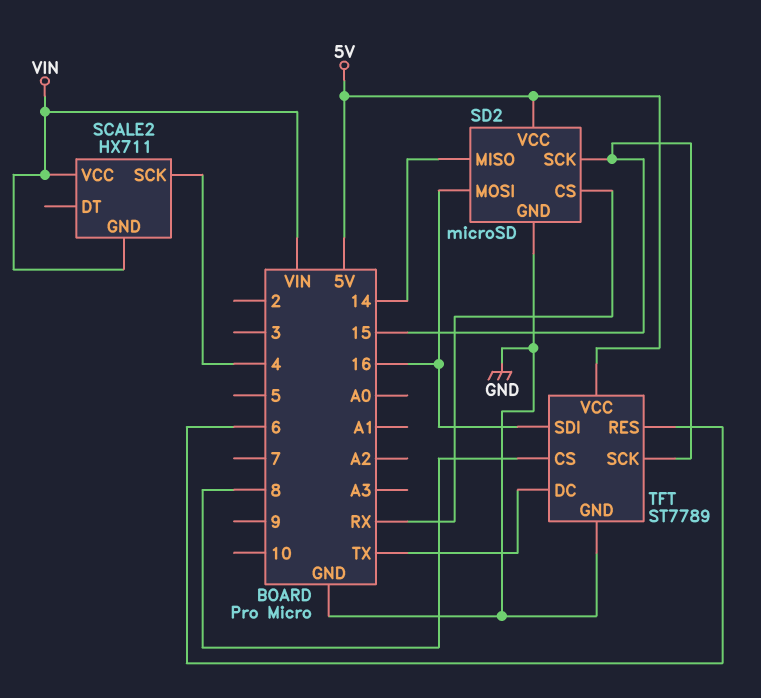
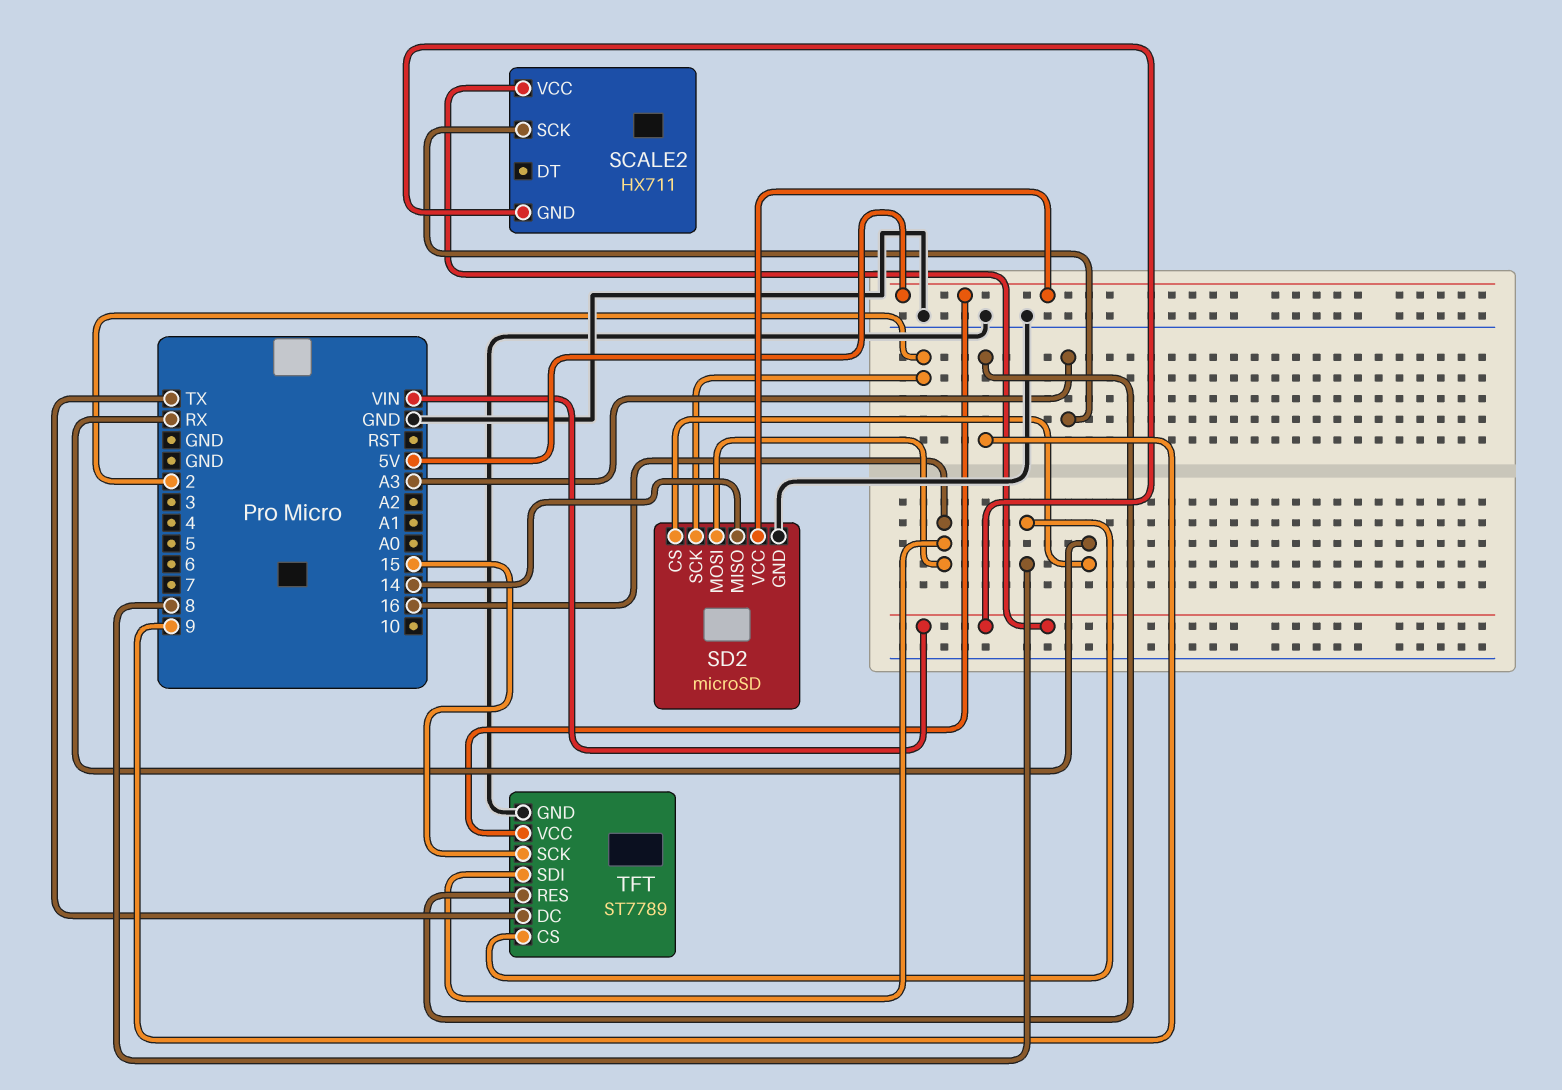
SCALE2 pin SCK: 4 -> A3
SD2 pin SCK: 15 -> 2
TFT pin RES: 6 -> 9

